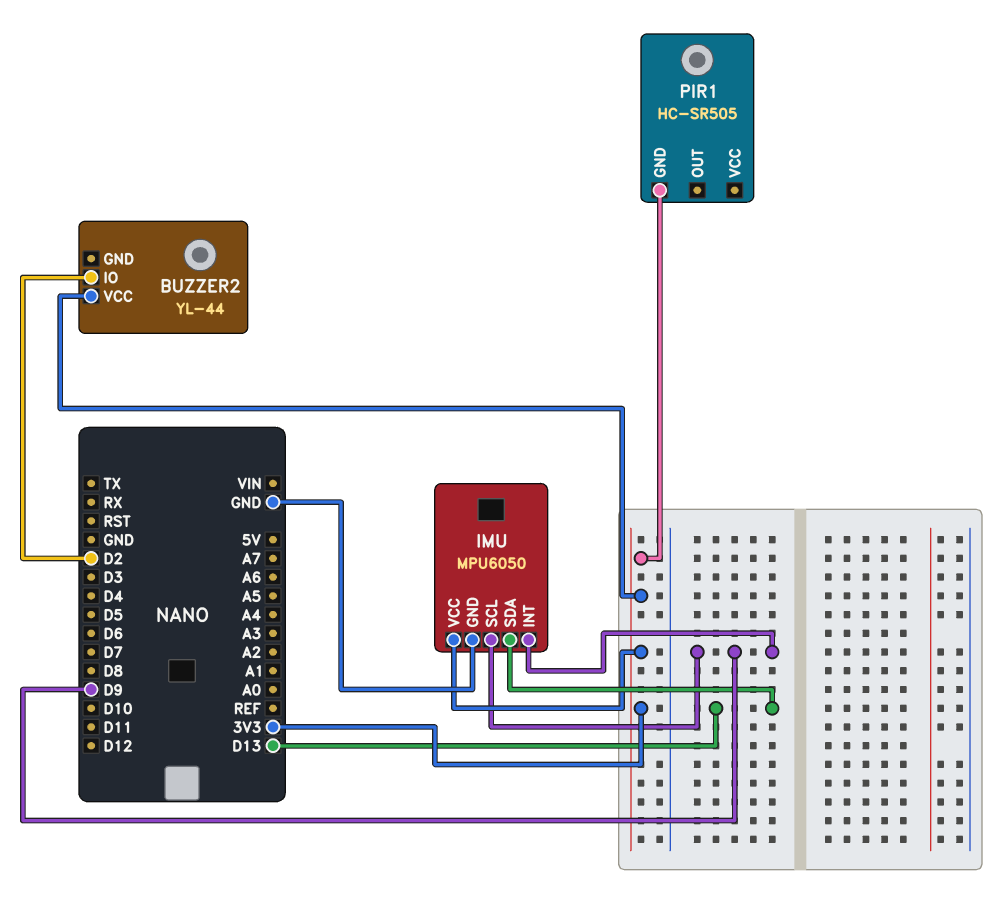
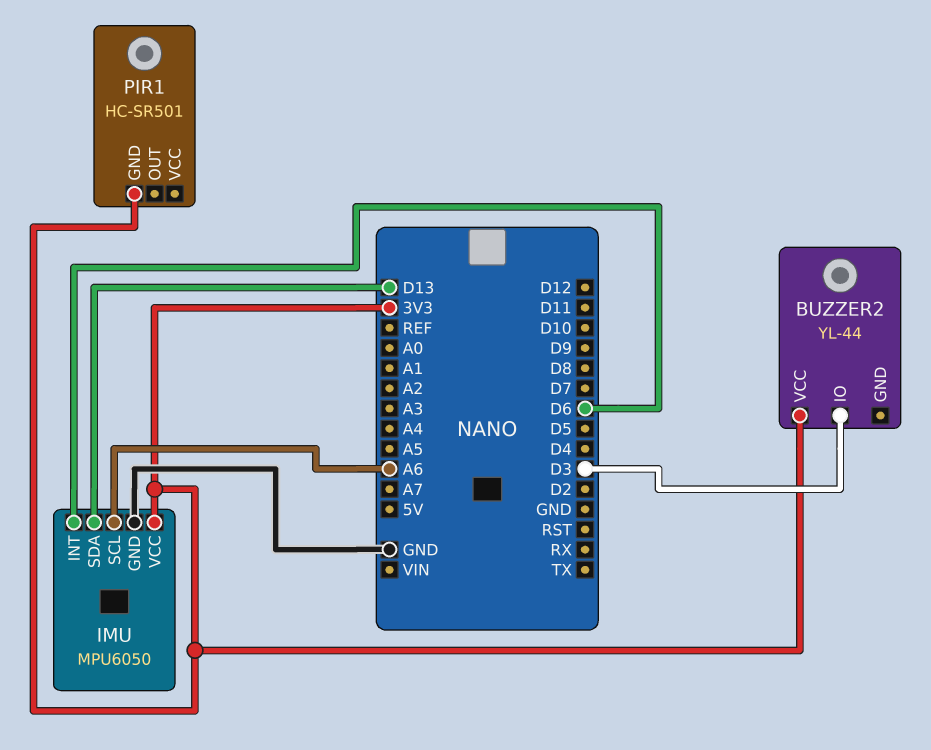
BUZZER2 pin IO: D2 -> D3
IMU pin INT: D9 -> D6
IMU pin SCL: D9 -> A6
PIR1: HC-SR505 -> HC-SR501

